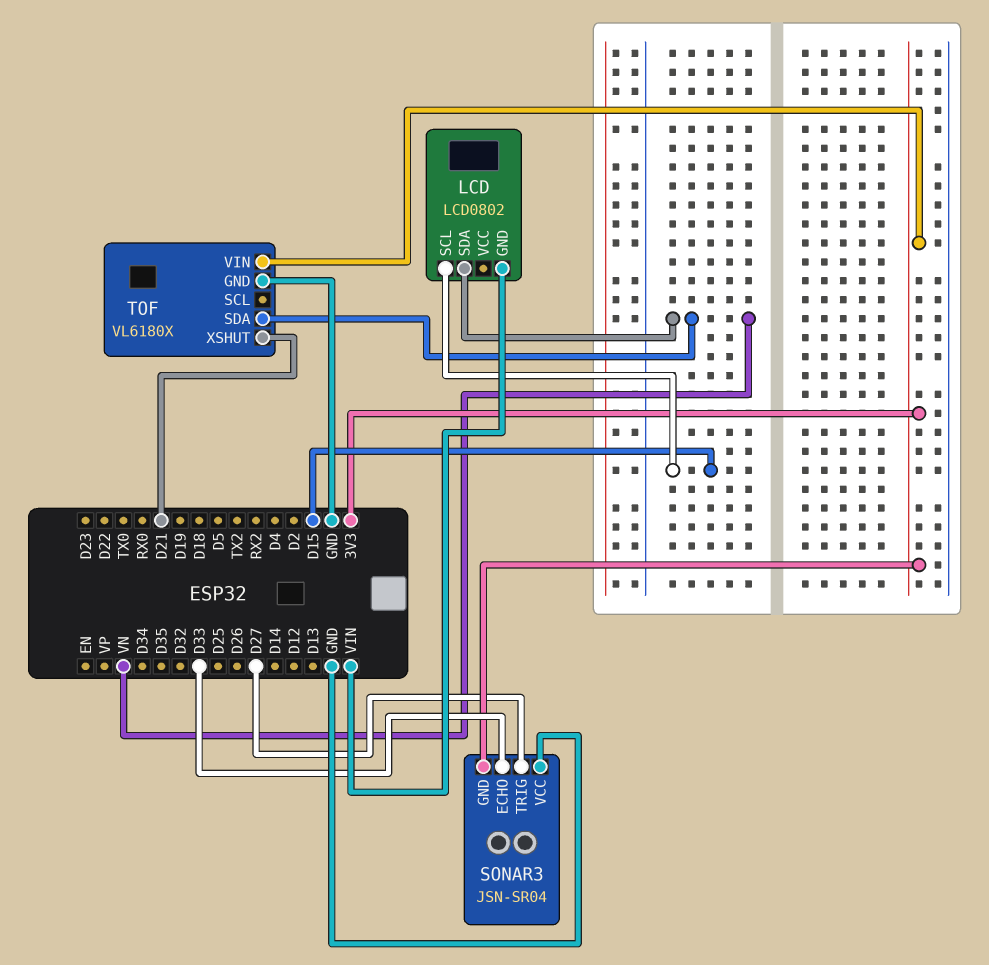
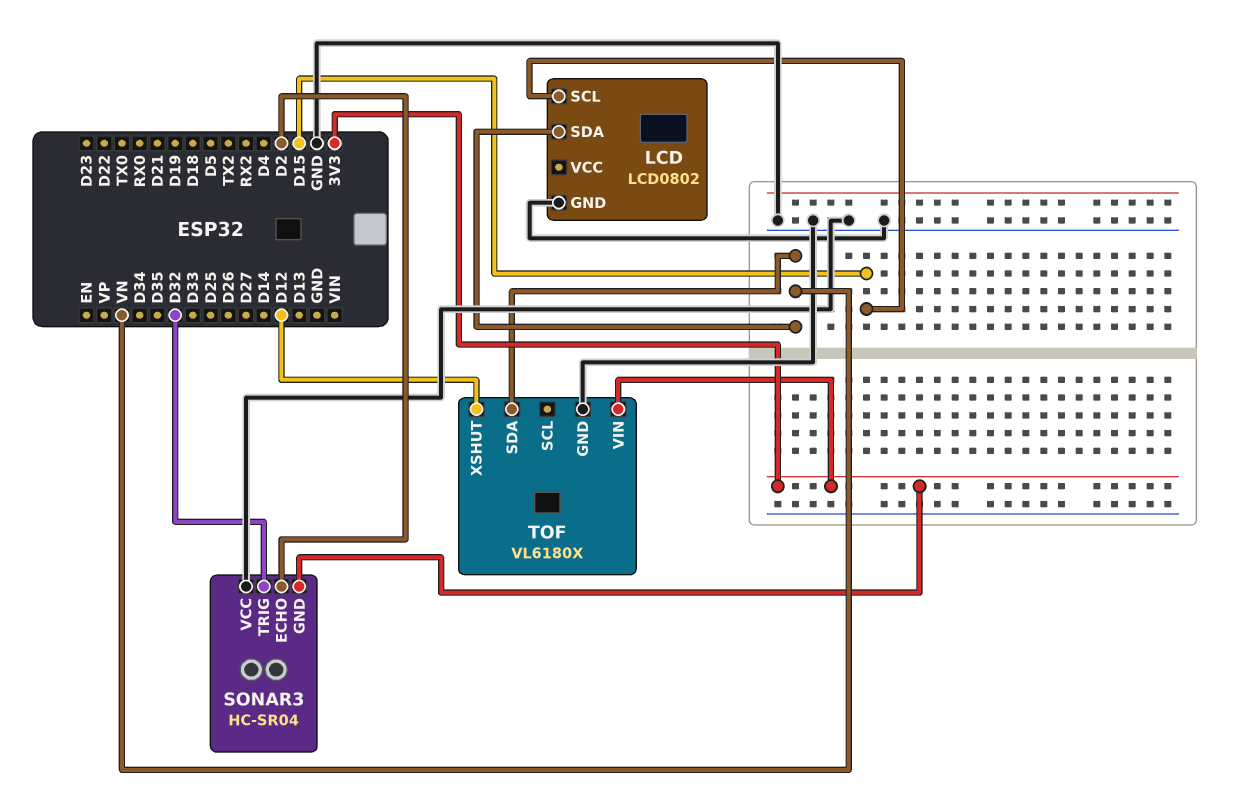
LCD pin GND: VIN -> GND
SONAR3: JSN-SR04 -> HC-SR04
SONAR3 pin ECHO: D33 -> D2
SONAR3 pin TRIG: D27 -> D32
TOF pin XSHUT: D21 -> D12

